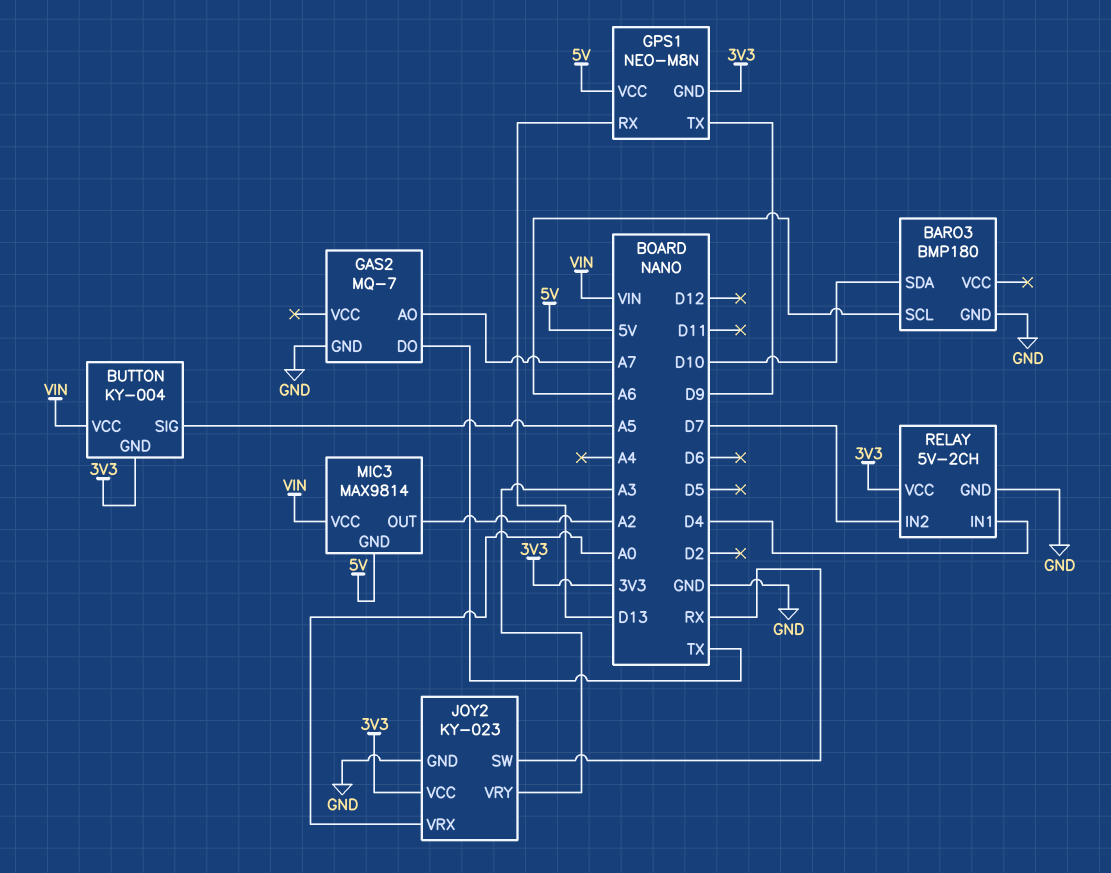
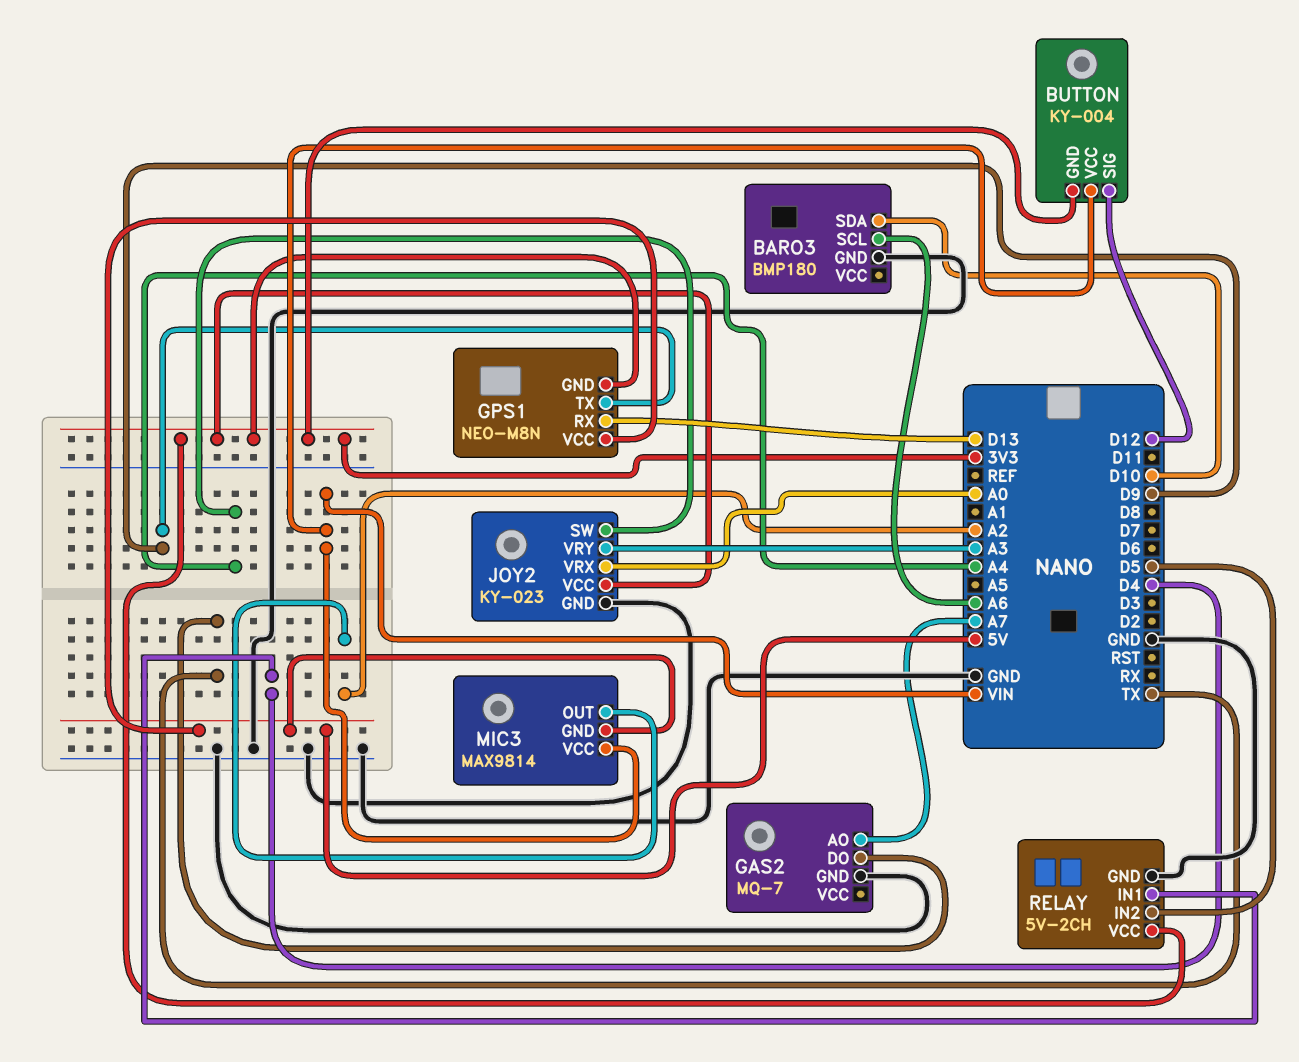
BUTTON pin SIG: A5 -> D12
JOY2 pin SW: RX -> A4
RELAY pin IN2: D7 -> D5

